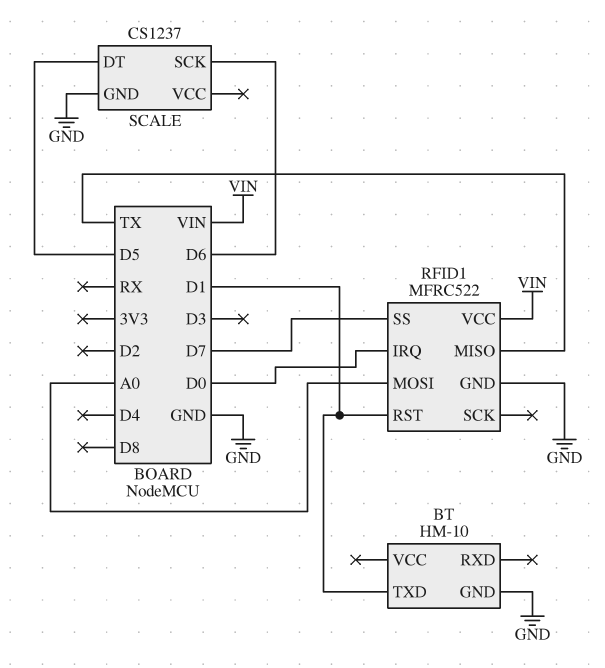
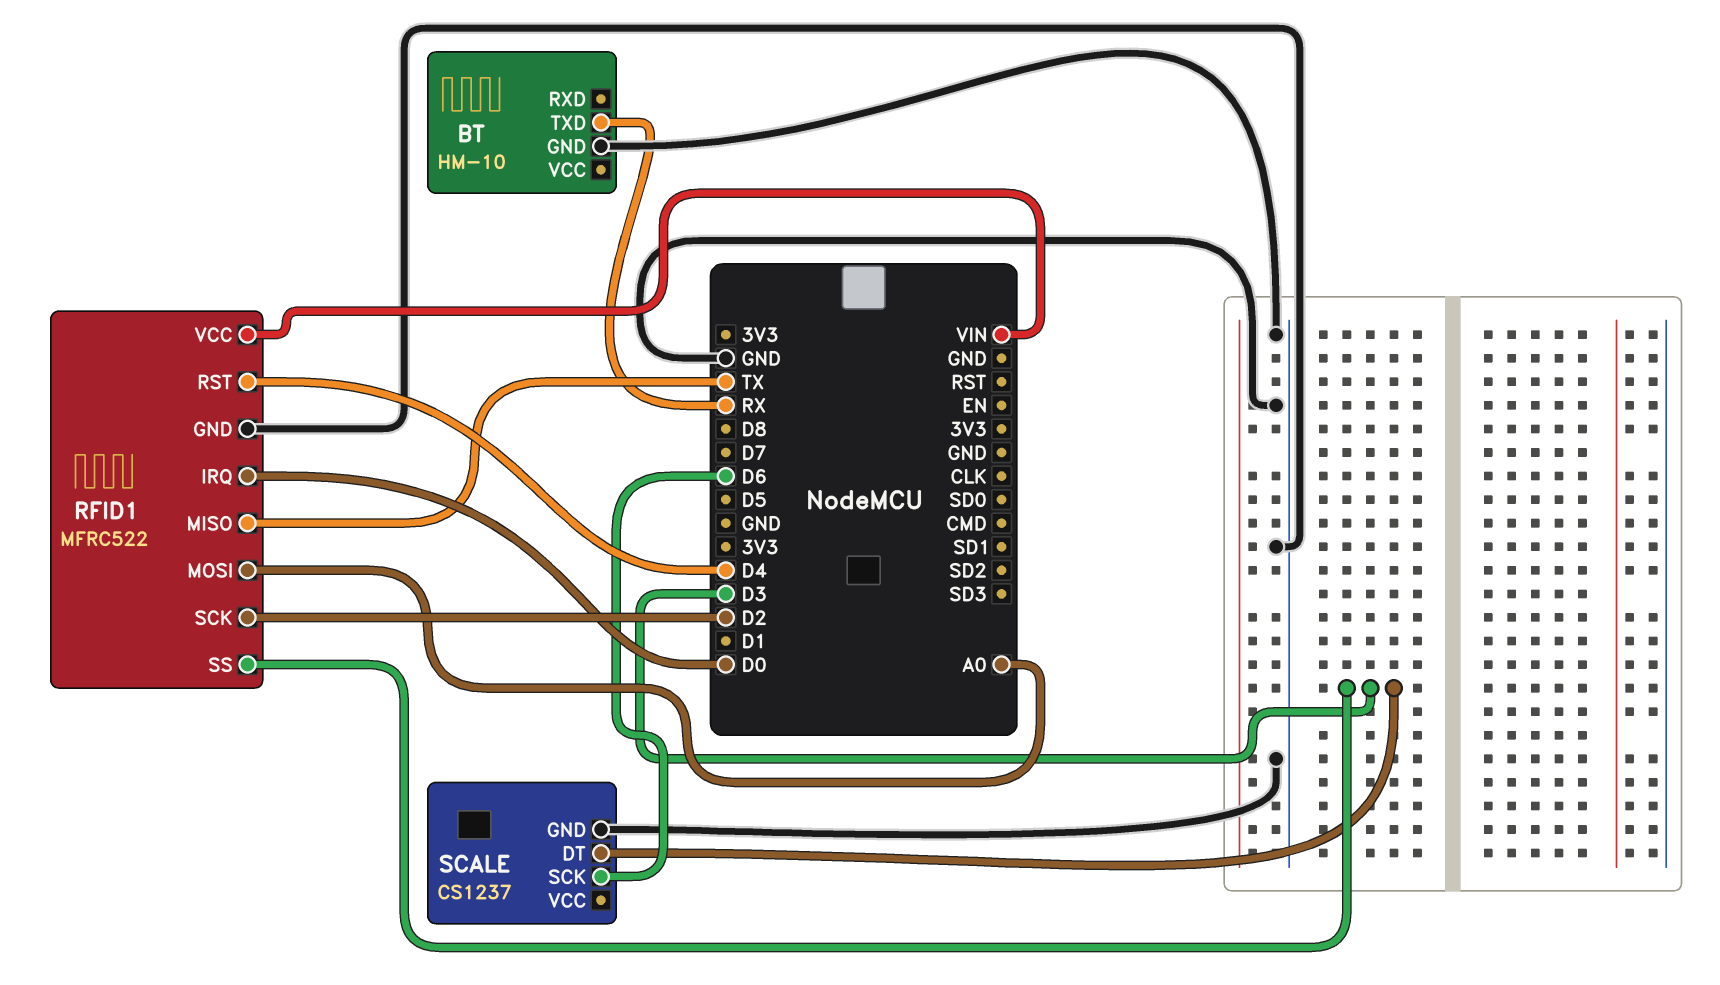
BT pin TXD: D1 -> RX
RFID1 pin RST: D1 -> D4
RFID1 pin SCK: none -> D2
RFID1 pin SS: D7 -> D3
SCALE pin DT: D5 -> D3

